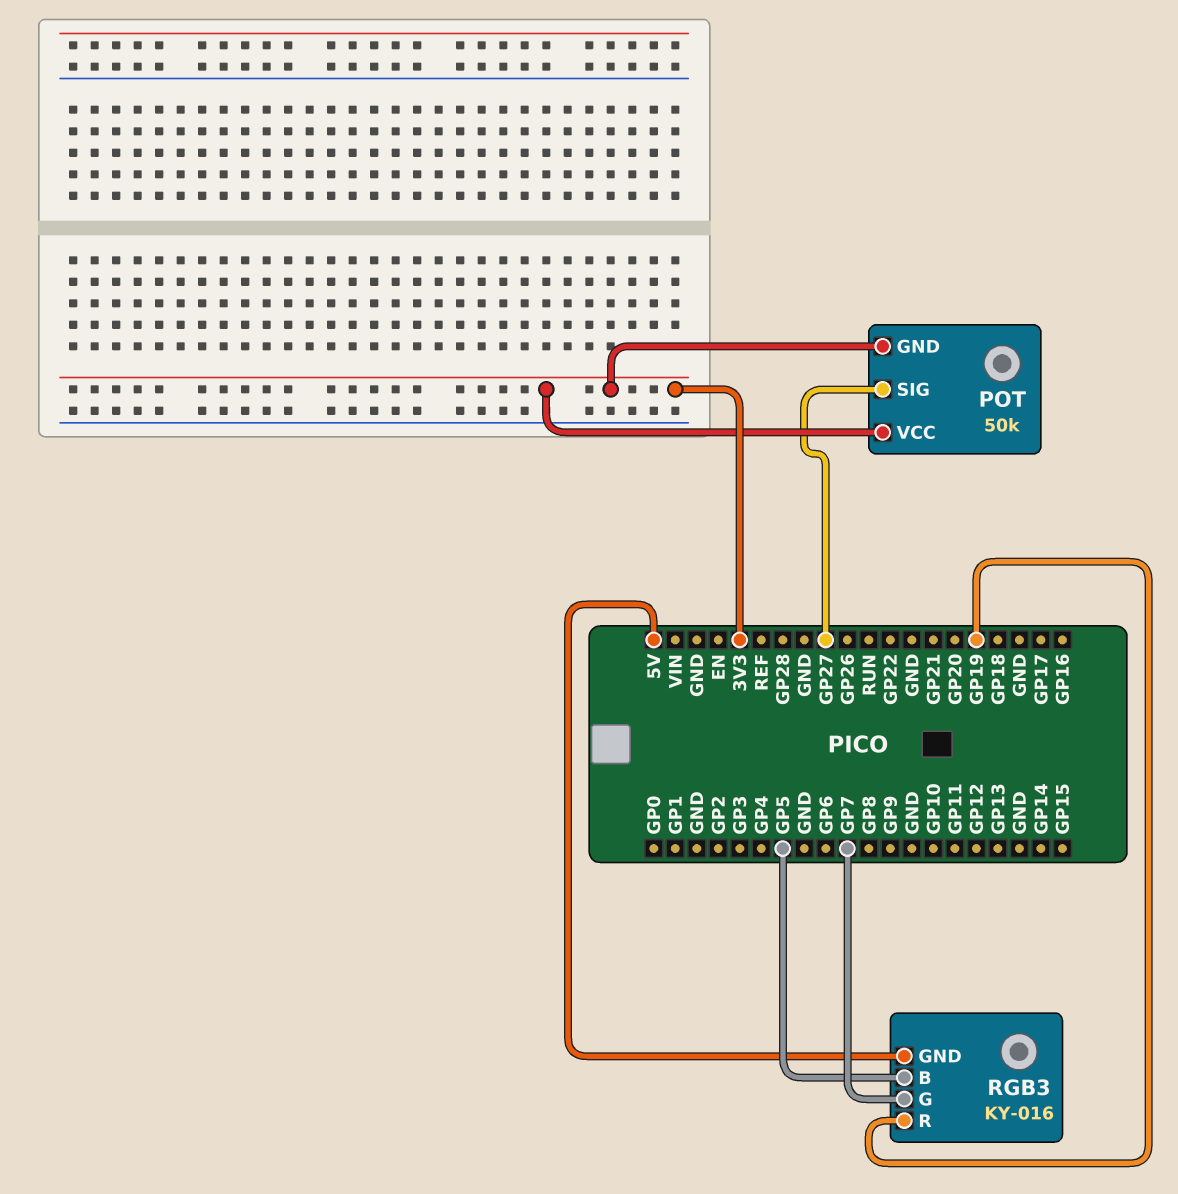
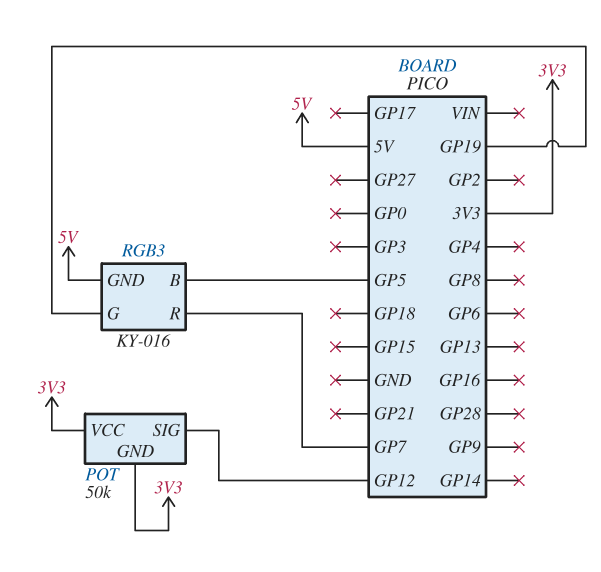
POT pin SIG: GP27 -> GP12
RGB3 pin G: GP7 -> GP19
RGB3 pin R: GP19 -> GP7

